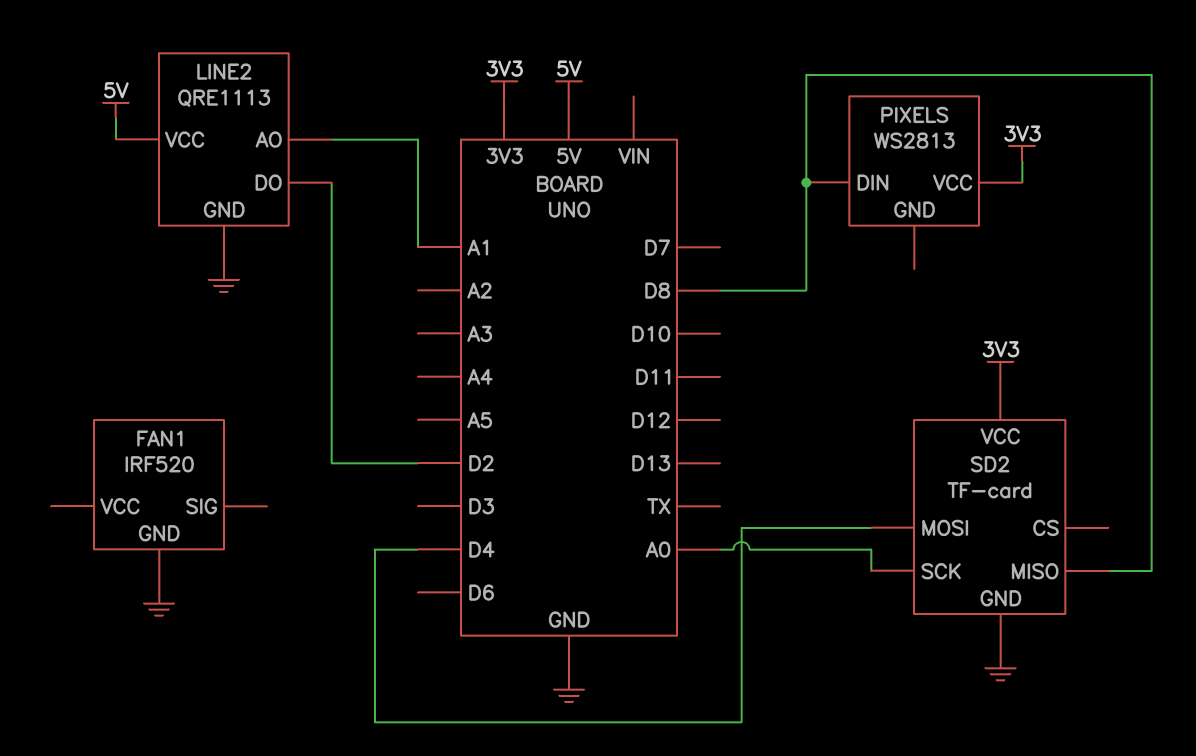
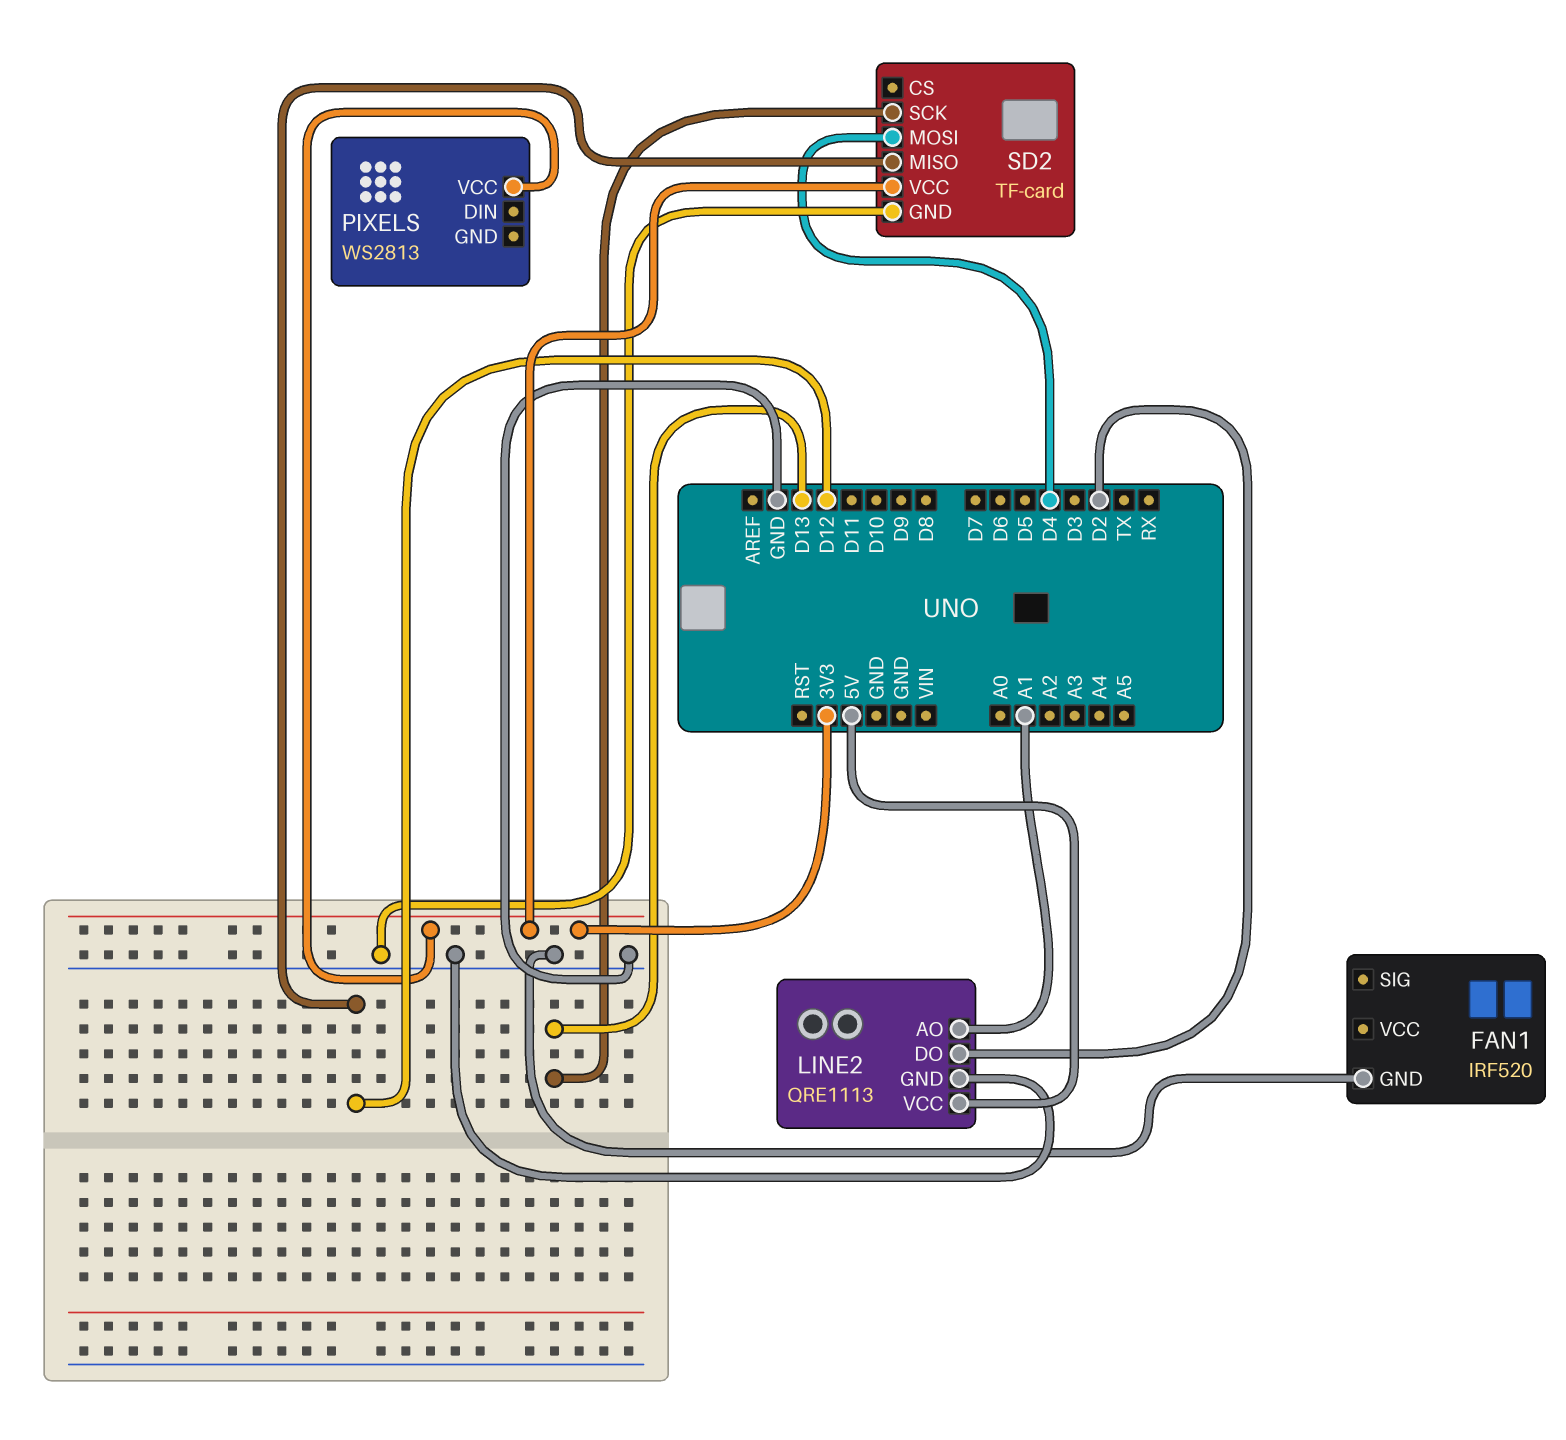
PIXELS pin DIN: D8 -> none
SD2 pin MISO: D8 -> D12
SD2 pin SCK: A0 -> D13

